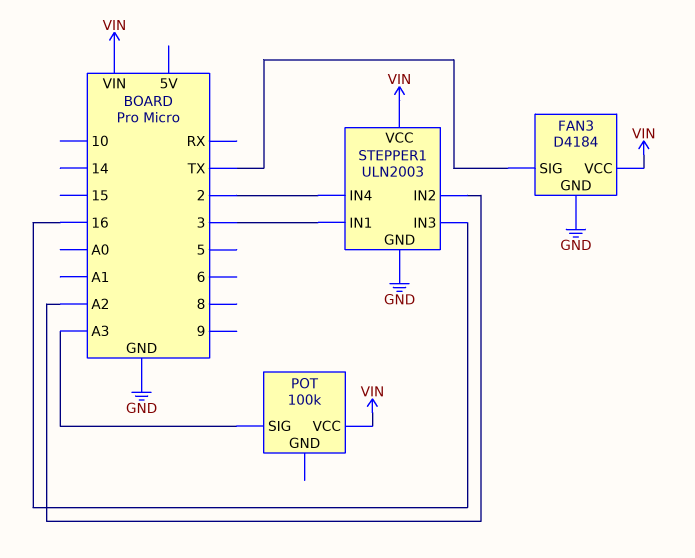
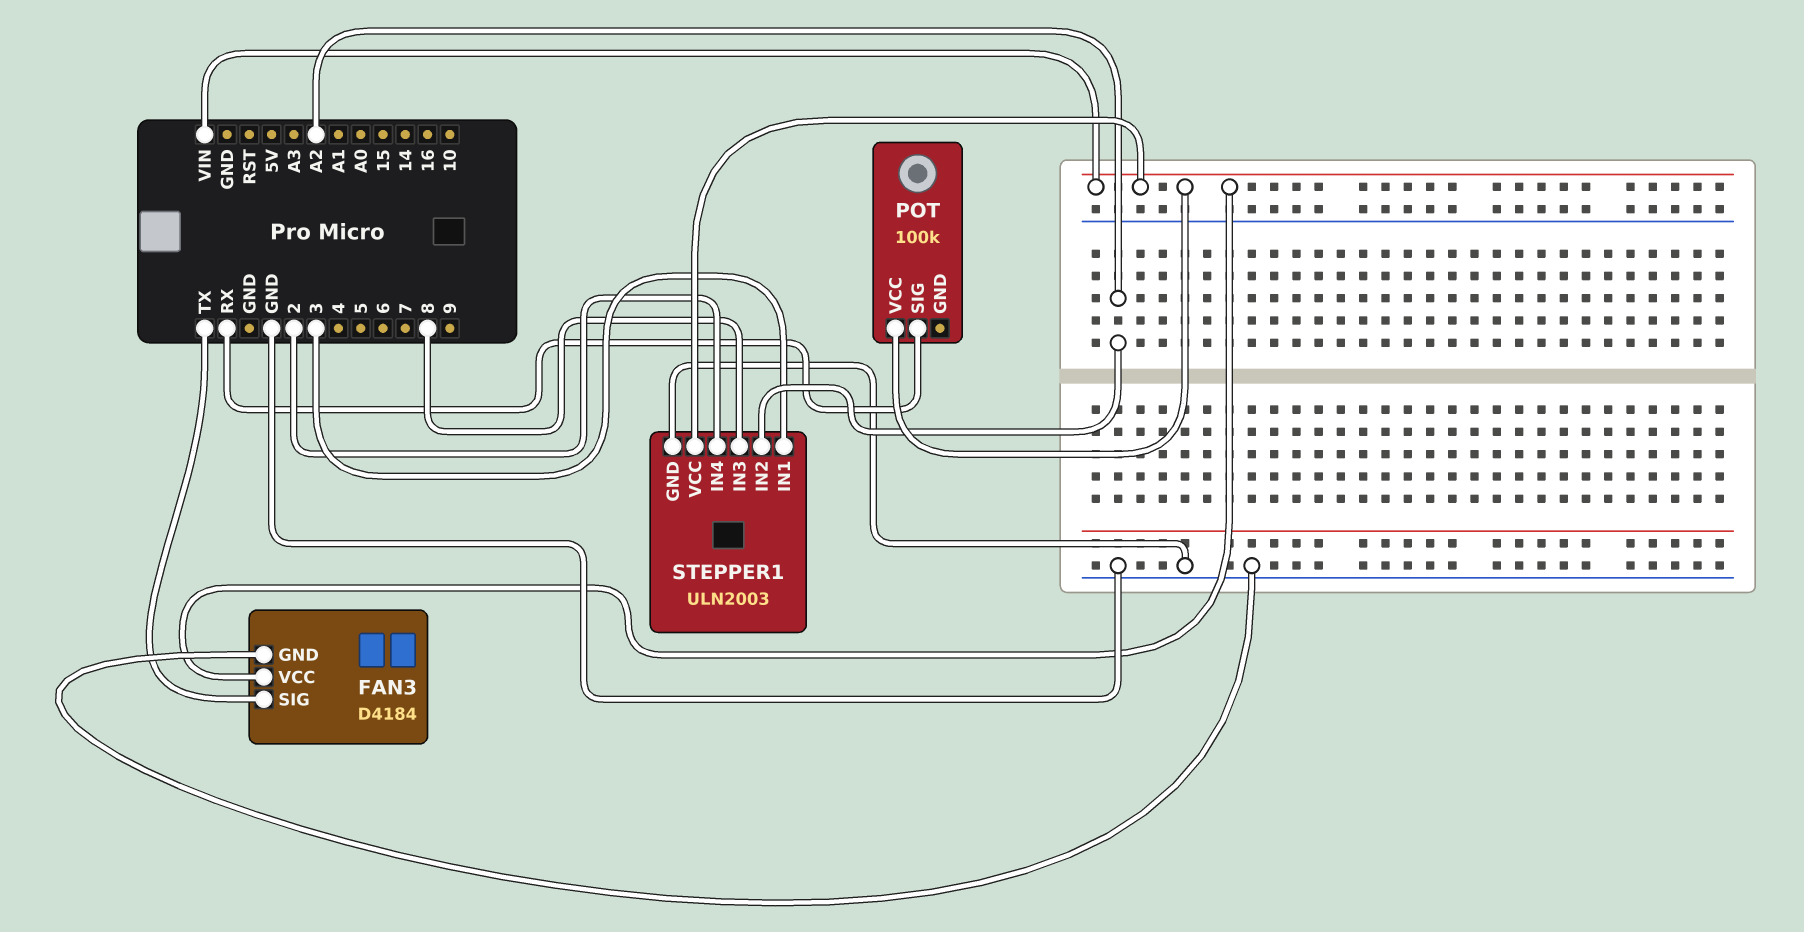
POT pin SIG: A3 -> RX
STEPPER1 pin IN3: 16 -> 8

